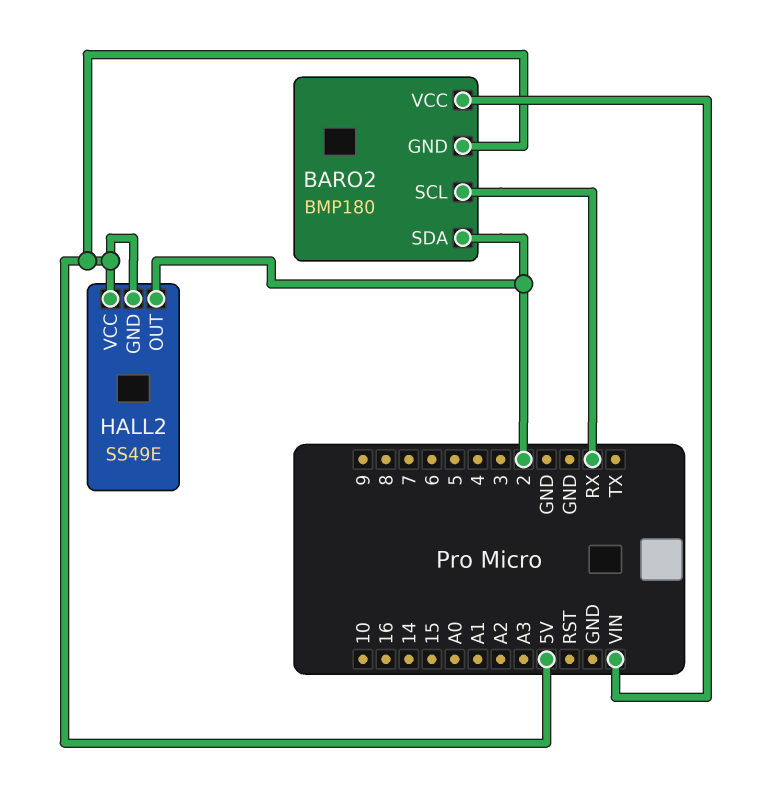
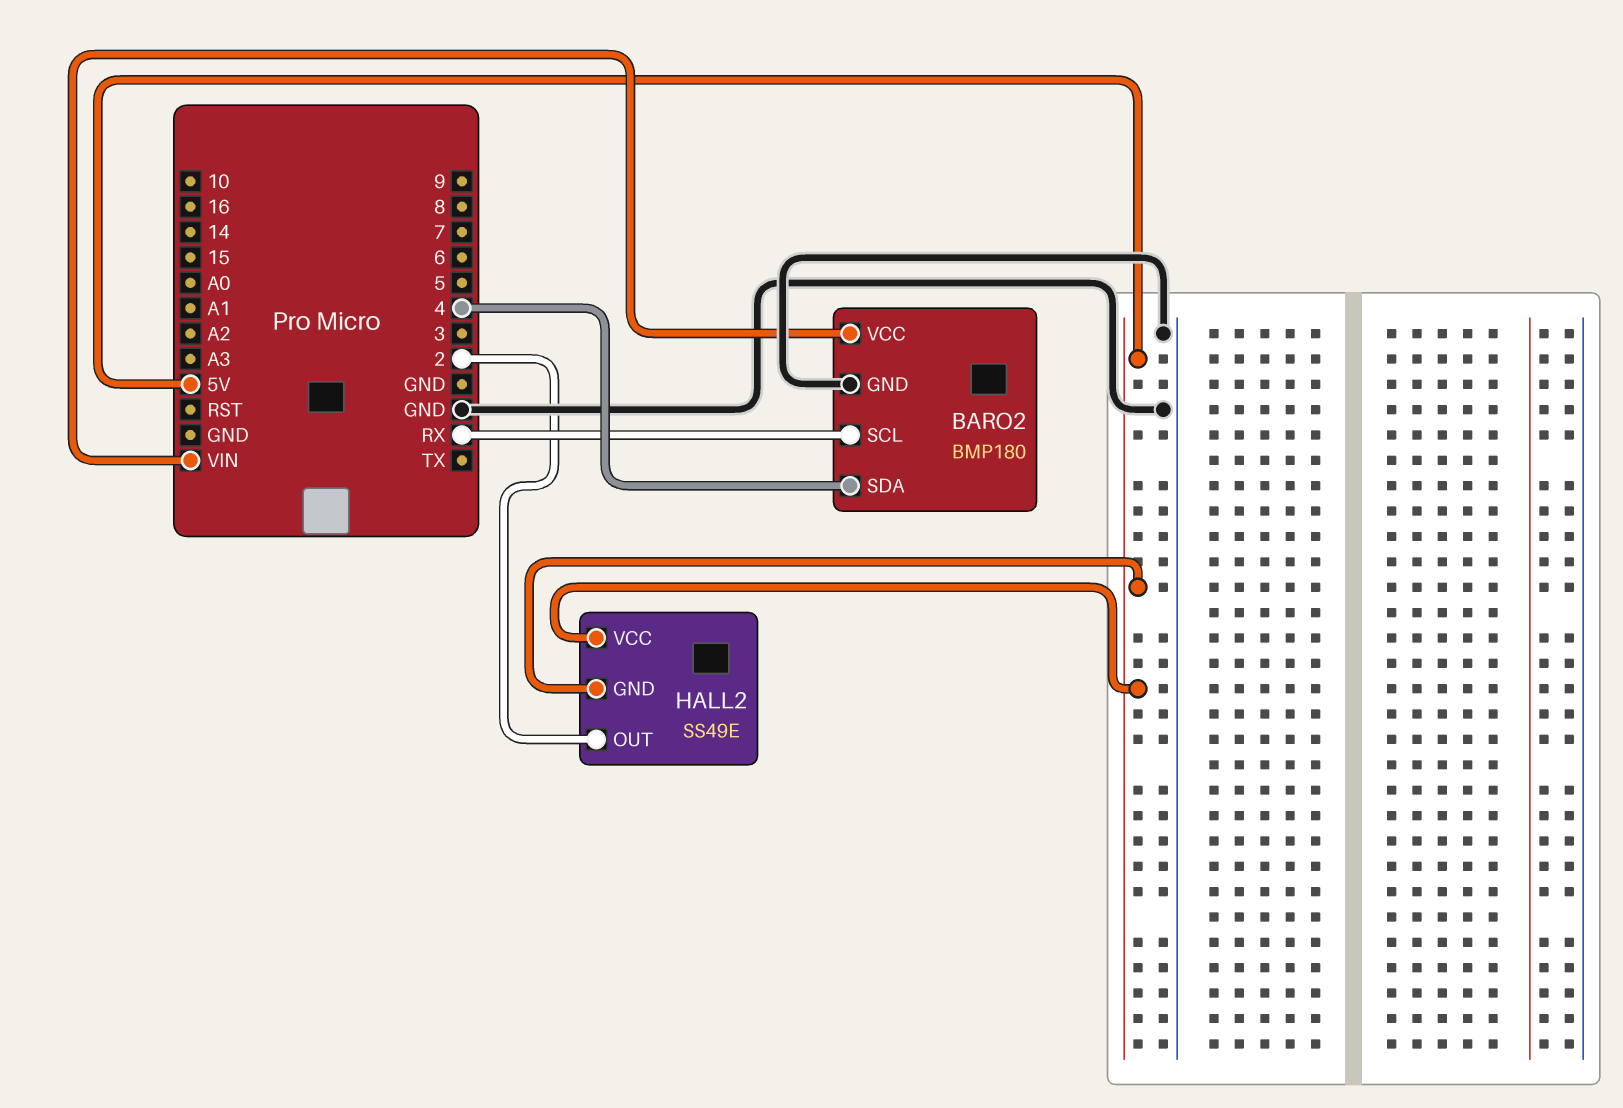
BARO2 pin GND: 5V -> GND
BARO2 pin SDA: 2 -> 4

